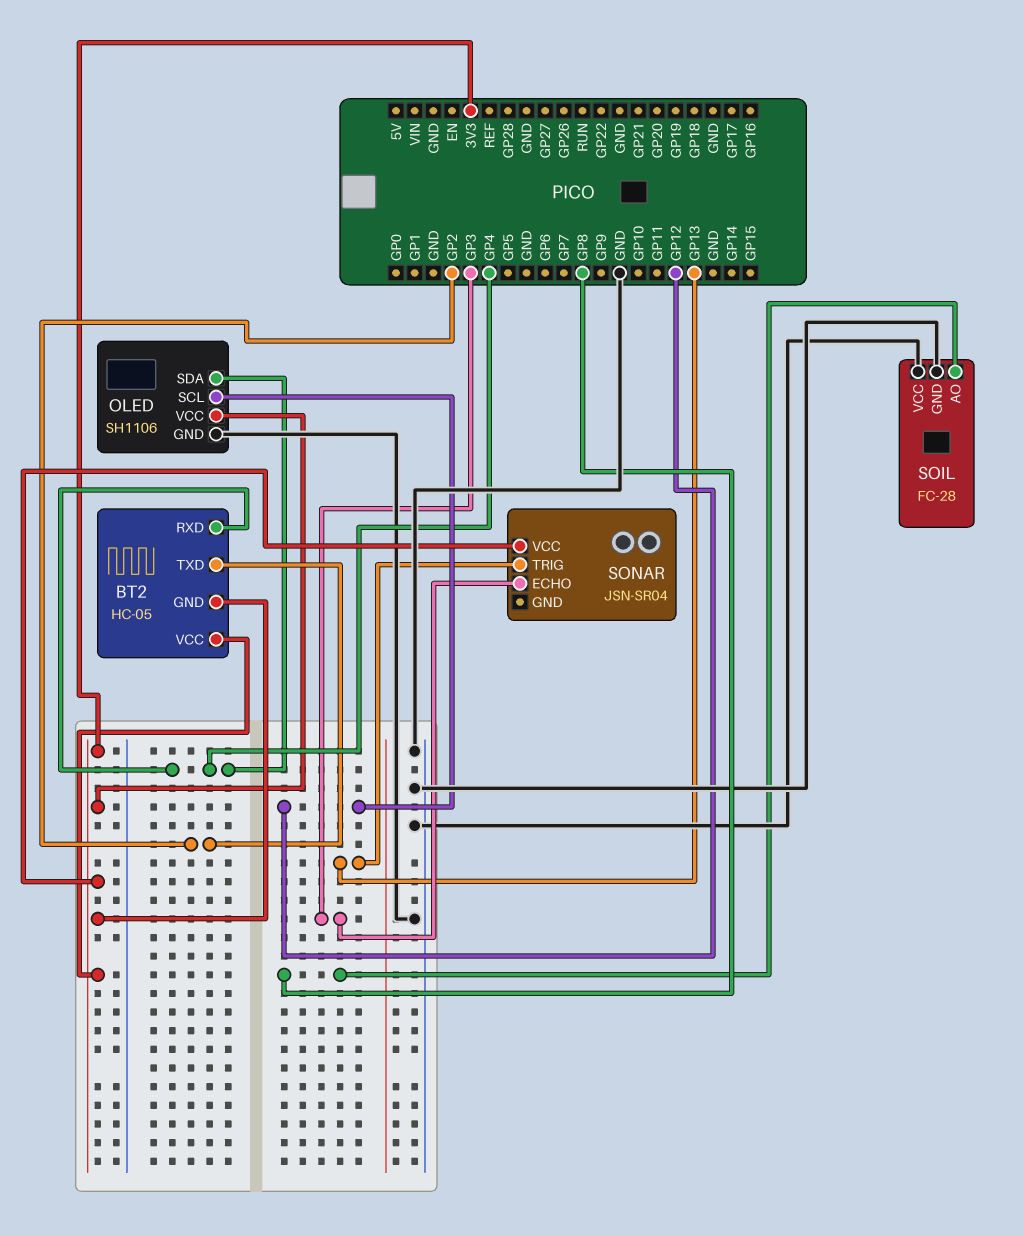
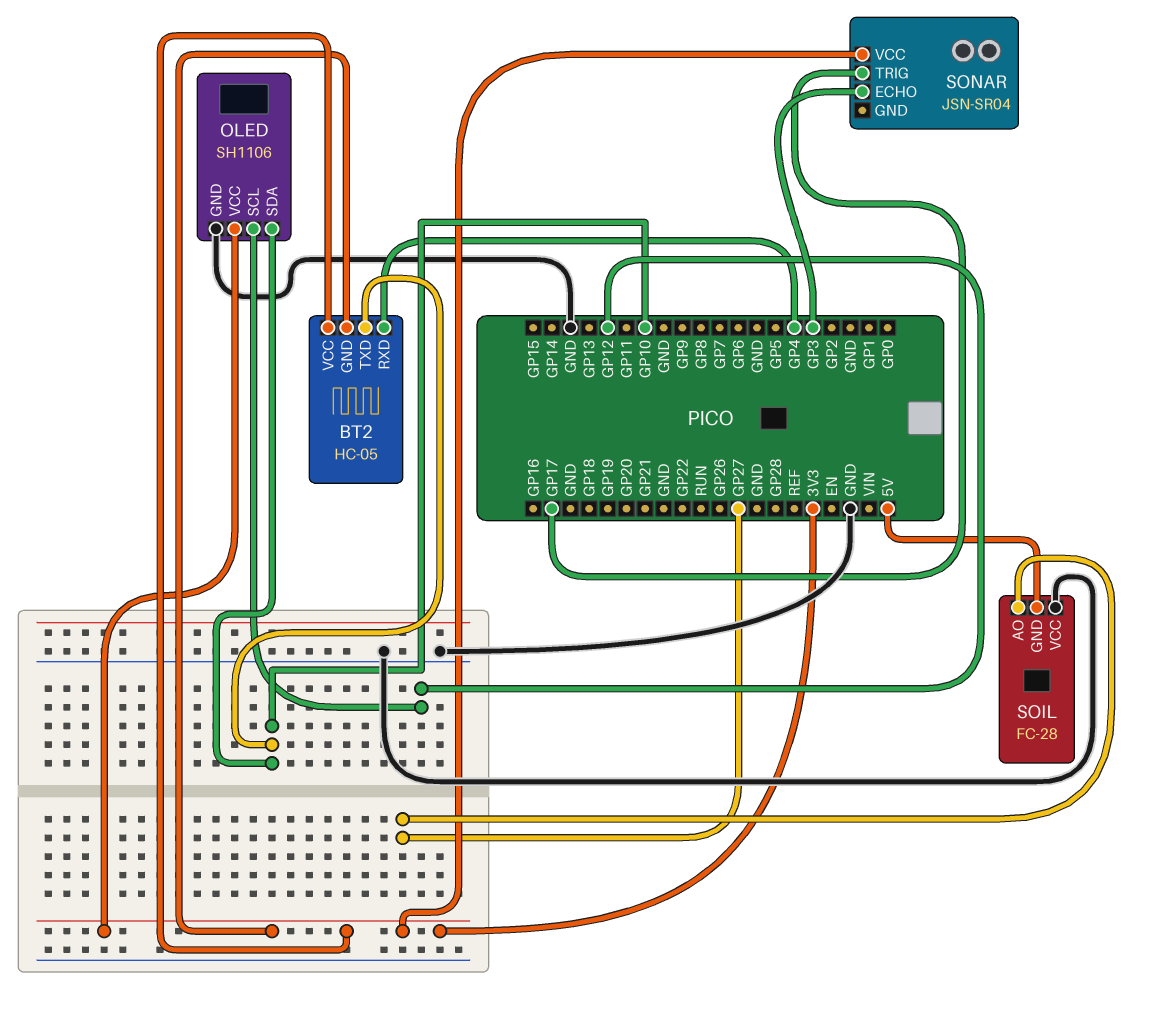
BT2 pin TXD: GP2 -> GP10
OLED pin SDA: GP4 -> GP10
SOIL pin AO: GP8 -> GP27
SOIL pin GND: GND -> 5V
SONAR pin TRIG: GP13 -> GP17

